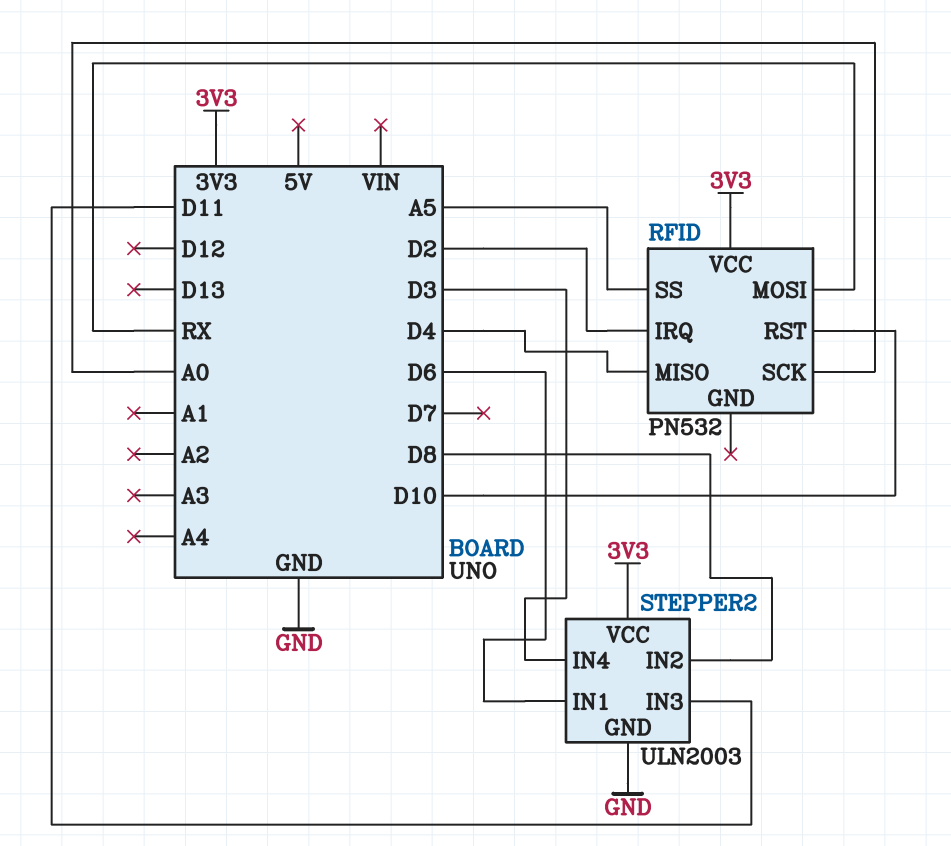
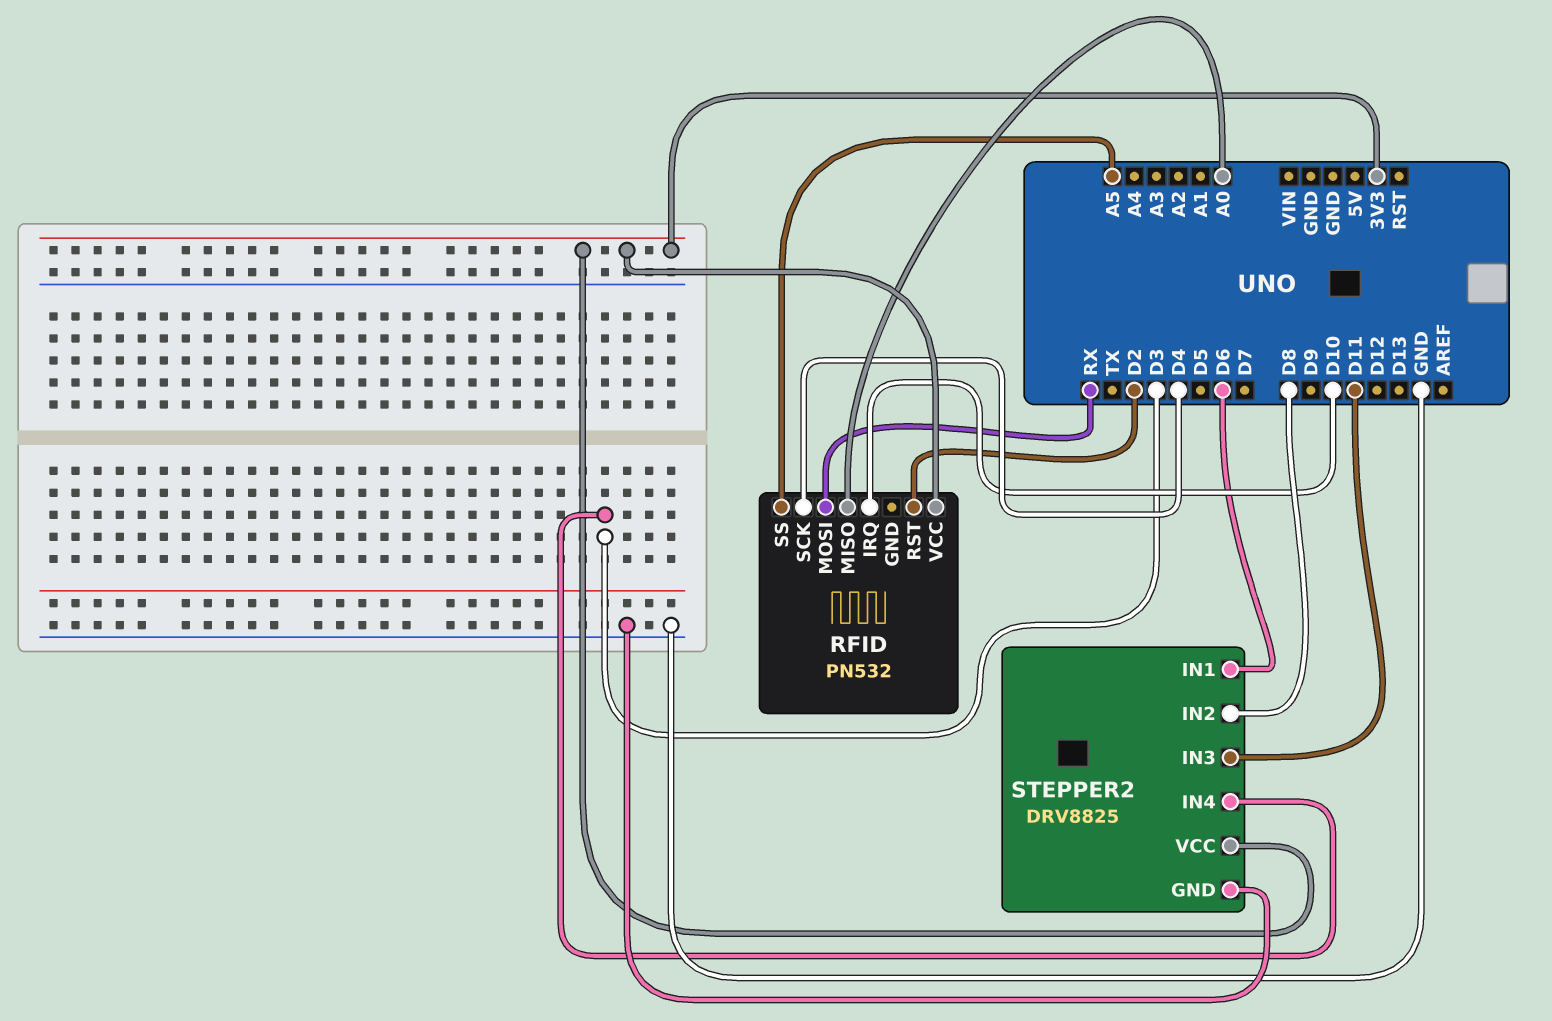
RFID pin IRQ: D2 -> D10
RFID pin MISO: D4 -> A0
RFID pin RST: D10 -> D2
RFID pin SCK: A0 -> D4
STEPPER2: ULN2003 -> DRV8825

